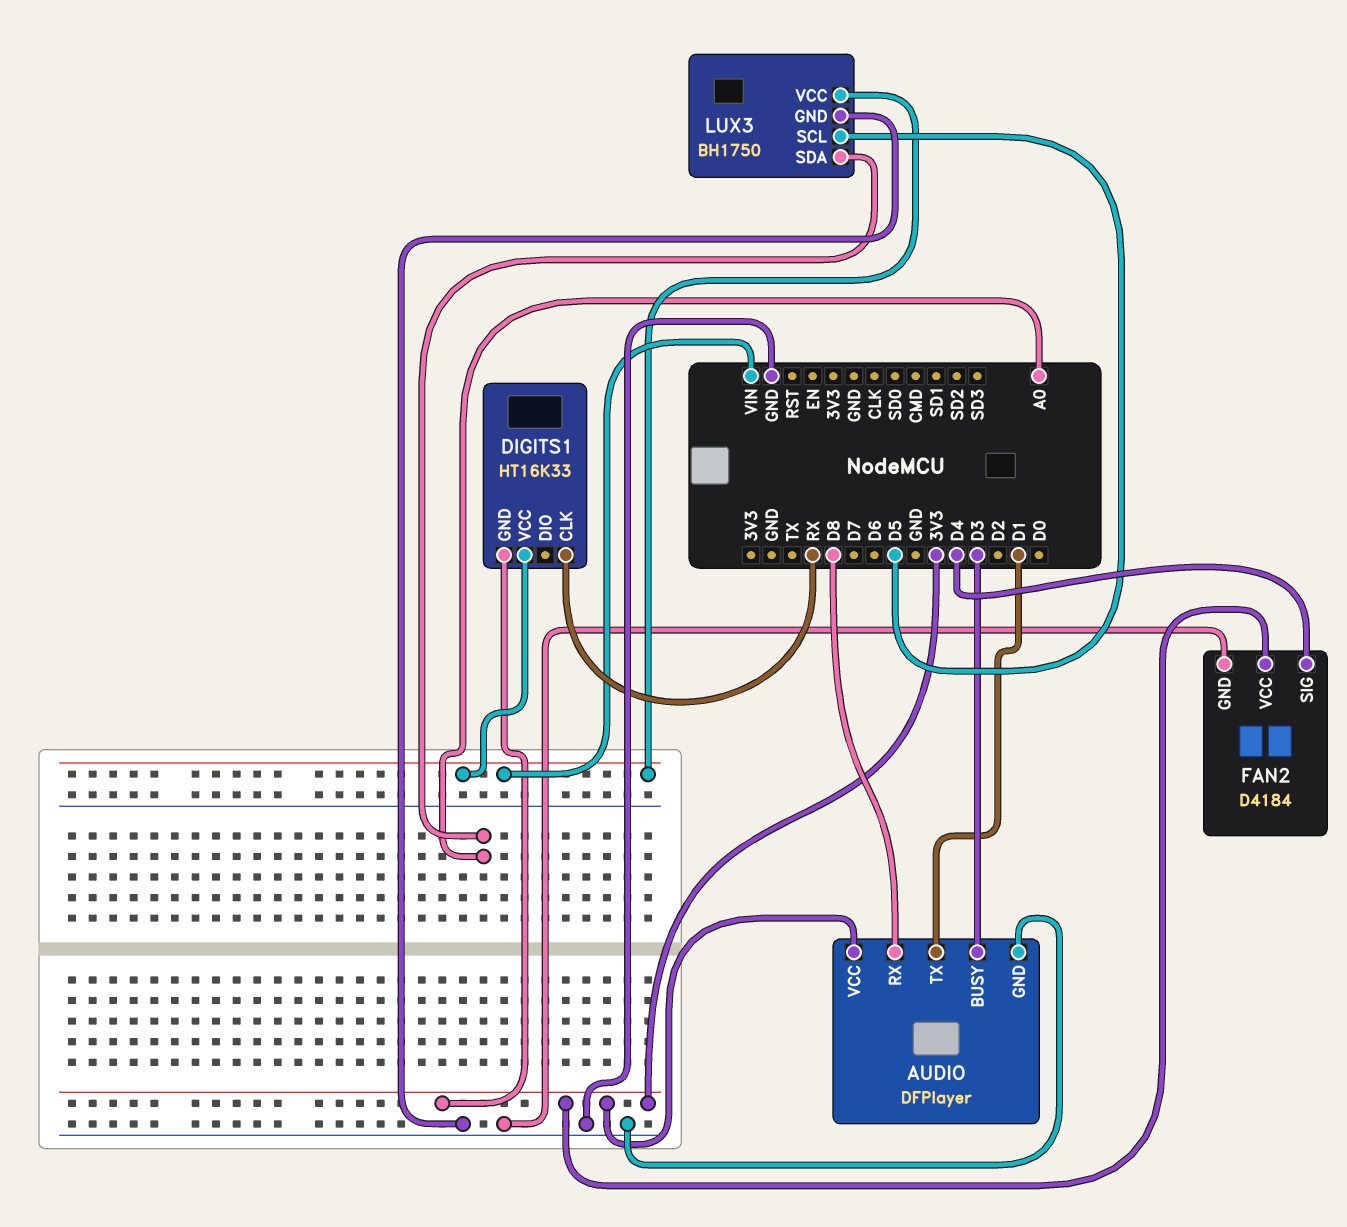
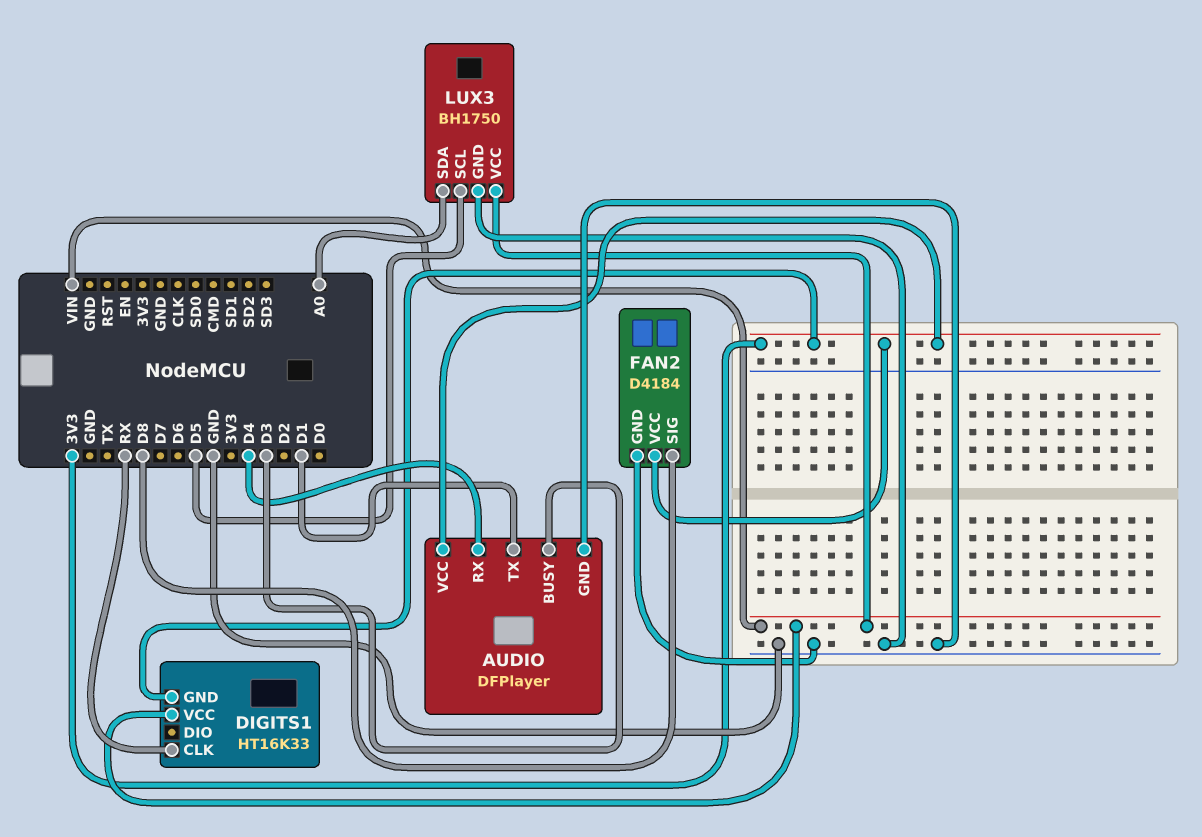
AUDIO pin RX: D8 -> D4
FAN2 pin SIG: D4 -> D8

